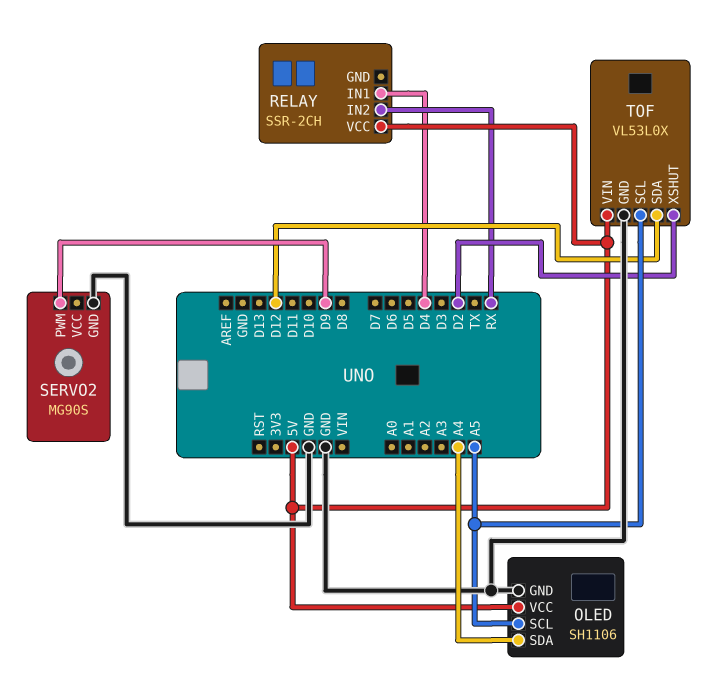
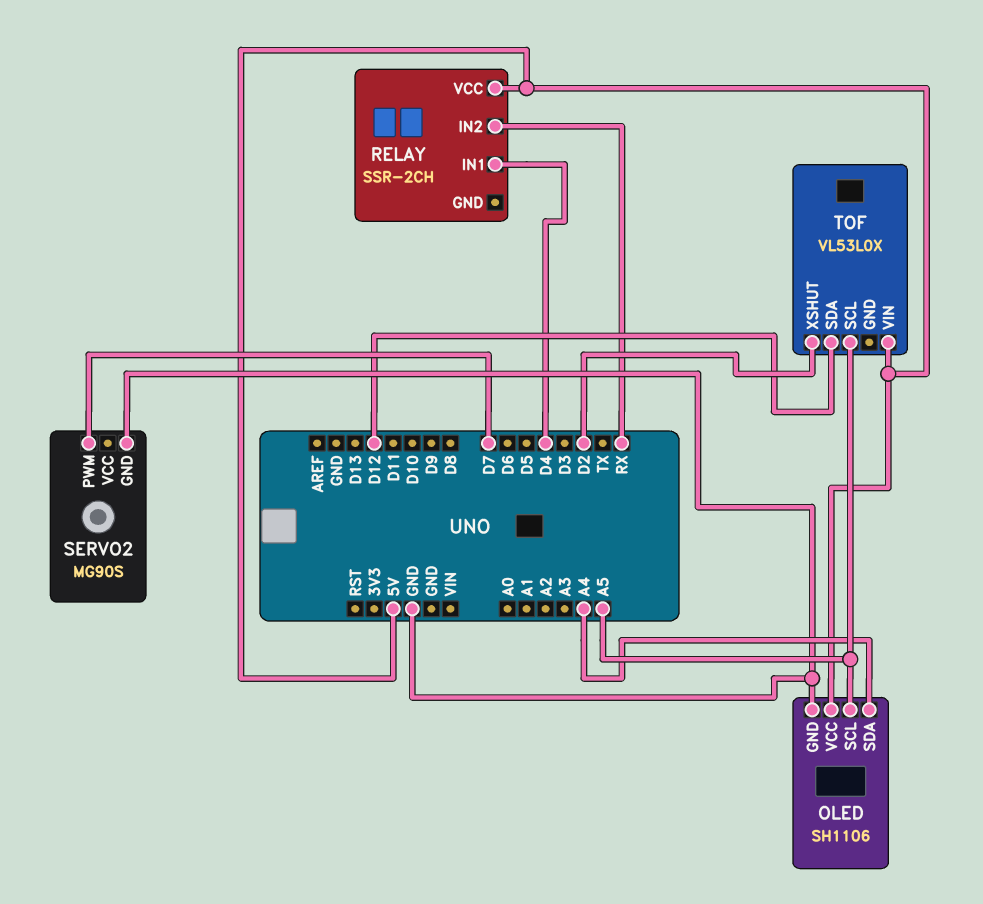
SERVO2 pin PWM: D9 -> D7
TOF pin GND: GND -> none

